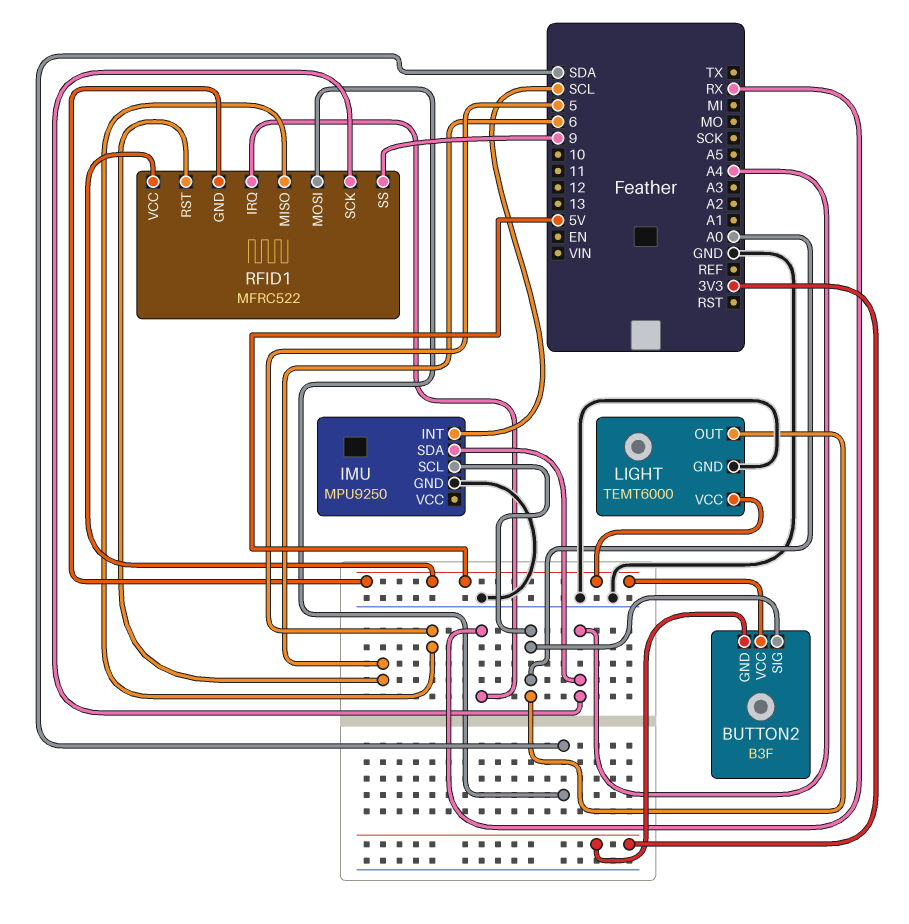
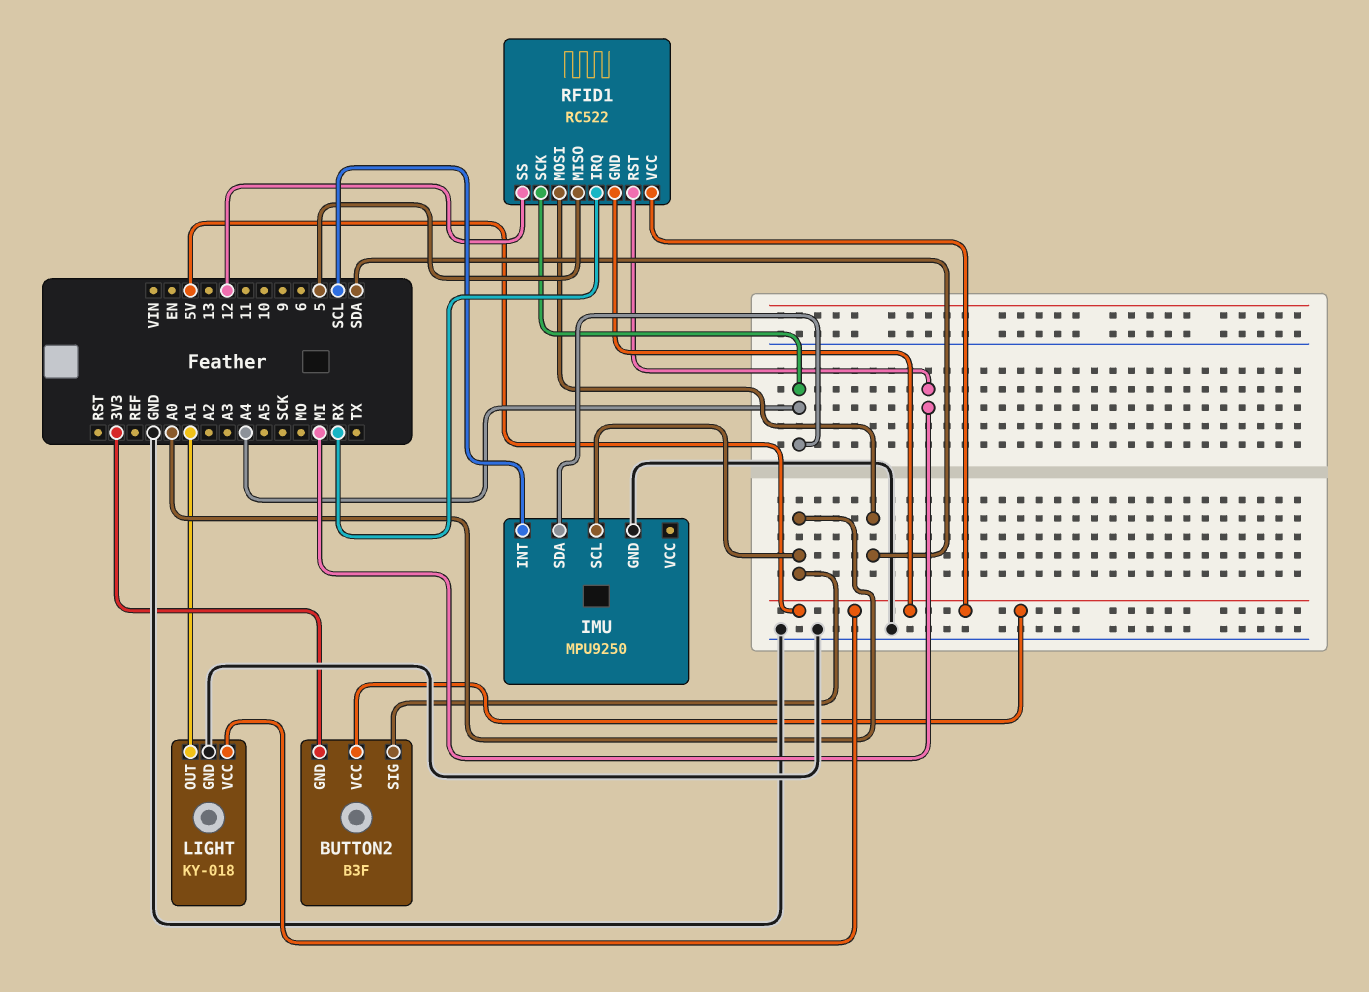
LIGHT: TEMT6000 -> KY-018
LIGHT pin OUT: A0 -> A1
RFID1: MFRC522 -> RC522
RFID1 pin RST: 6 -> MI
RFID1 pin SS: 9 -> 12

